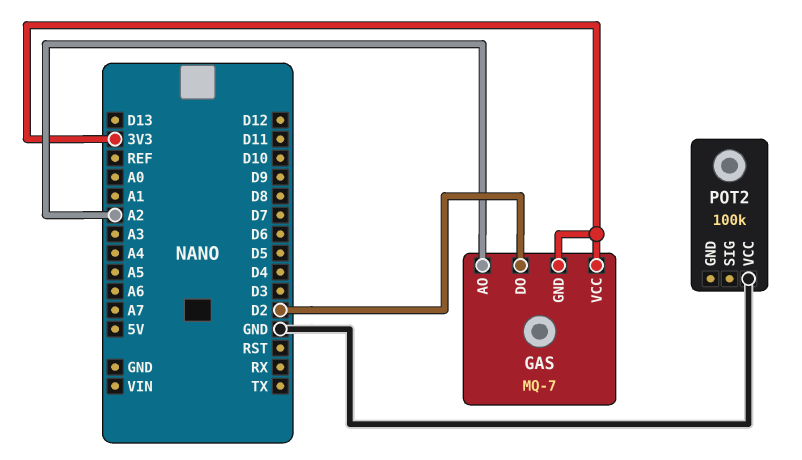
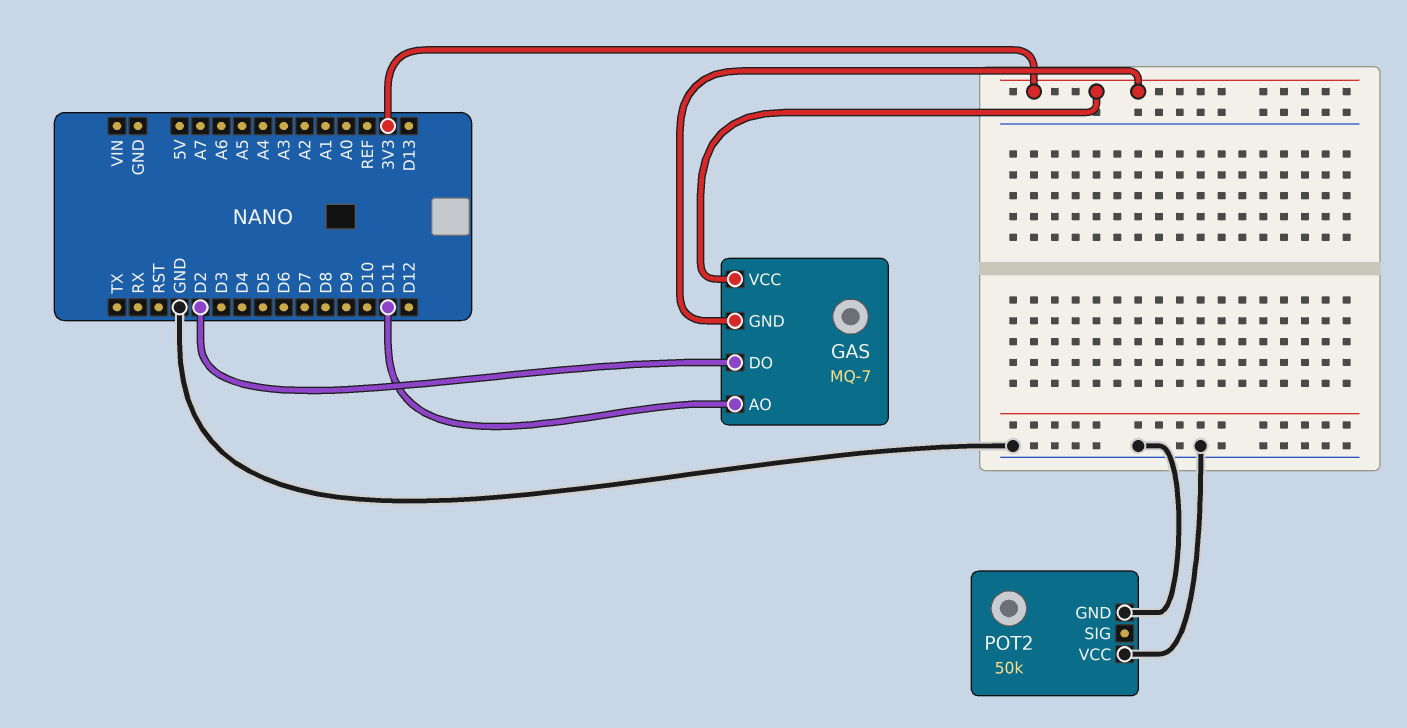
GAS pin AO: A2 -> D11
POT2: 100k -> 50k
POT2 pin GND: none -> GND

